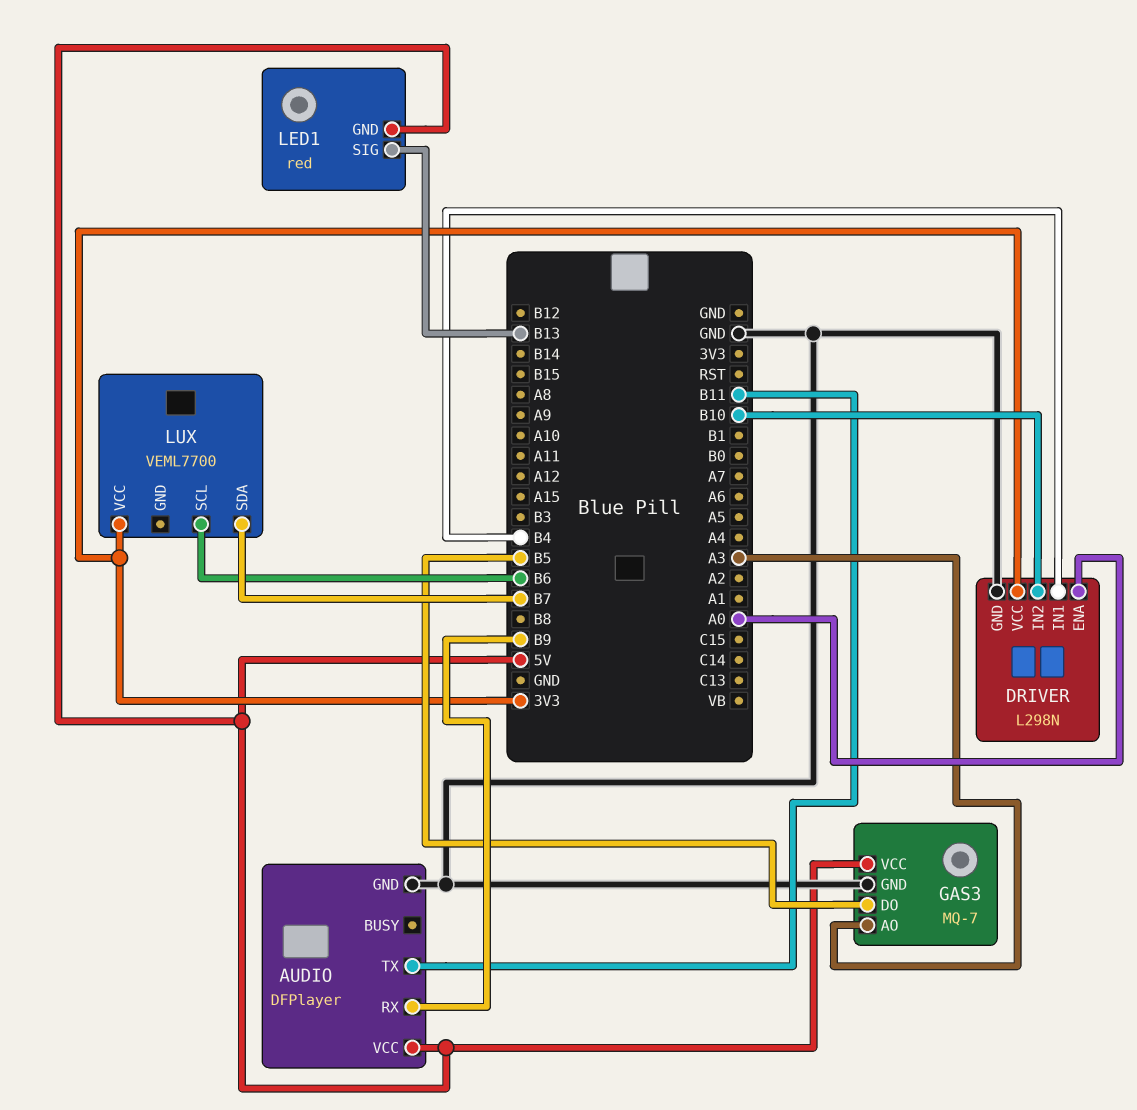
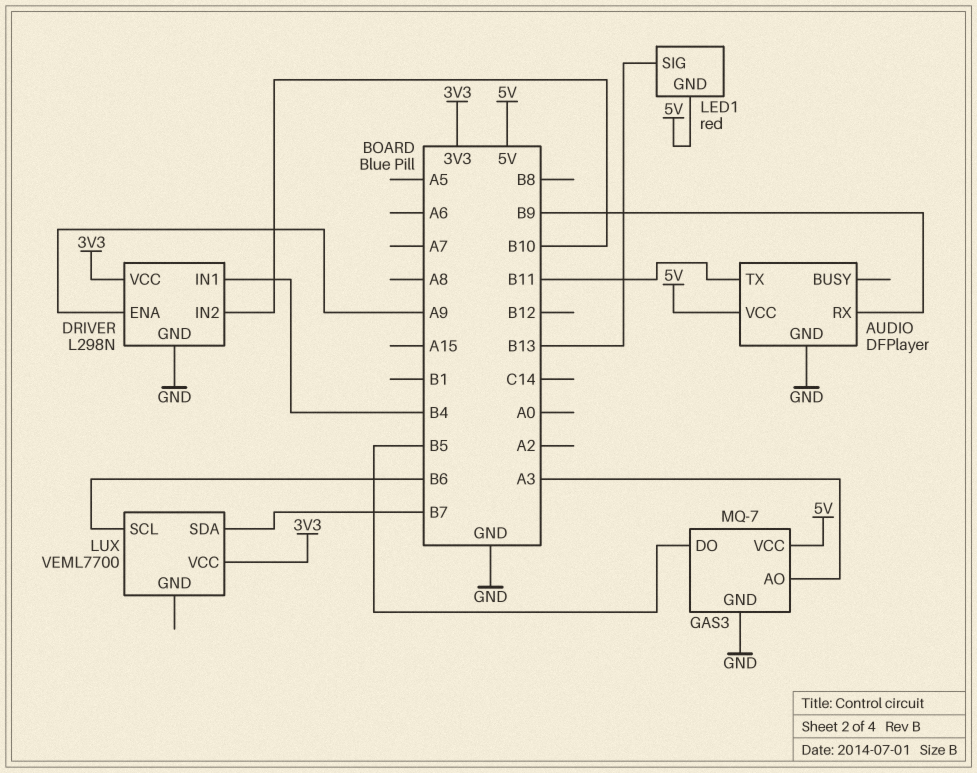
DRIVER pin ENA: A0 -> A9

